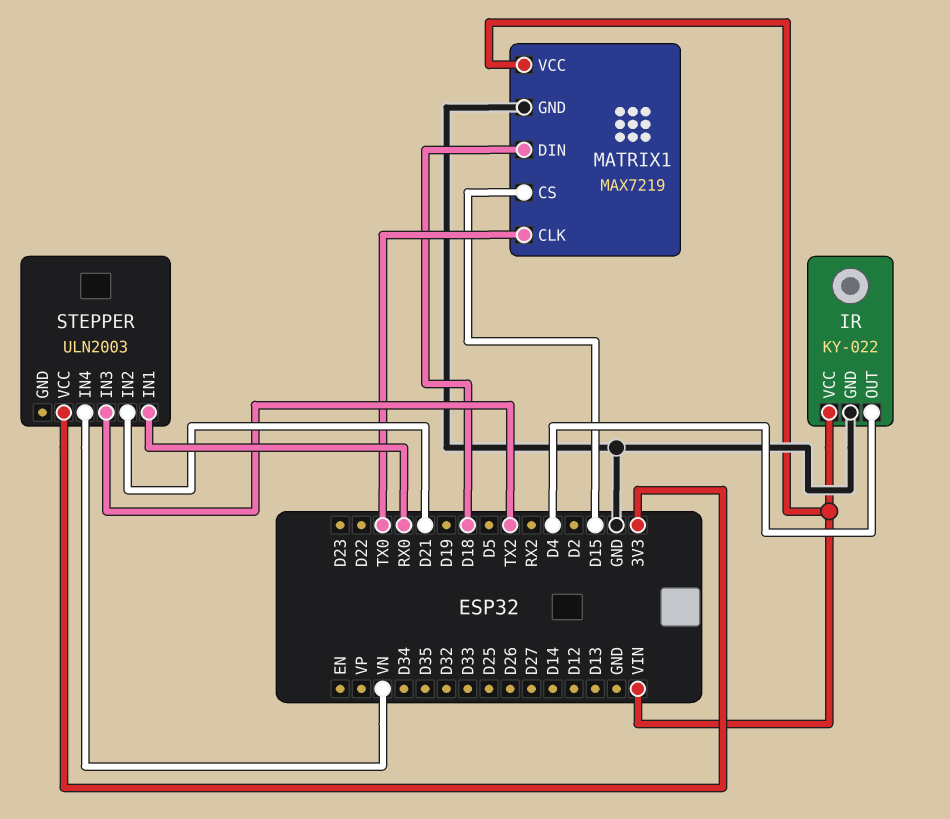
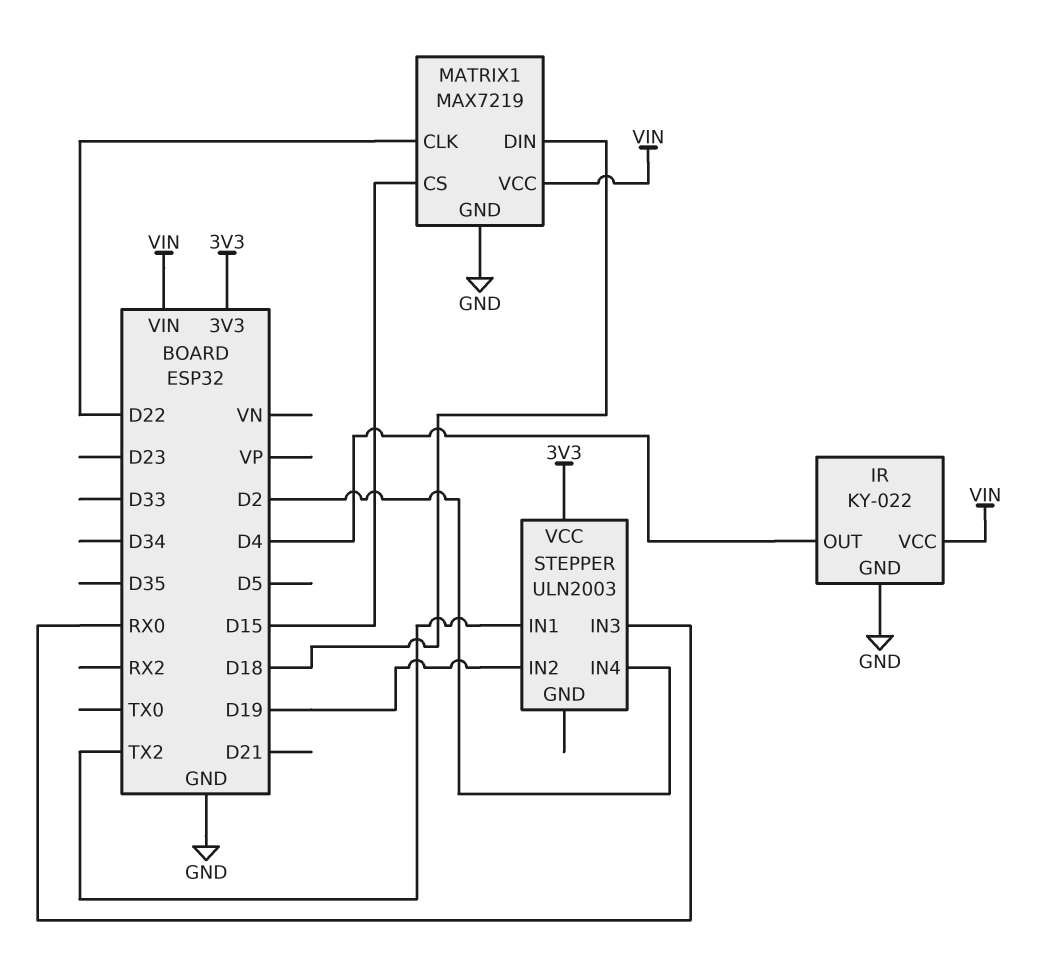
MATRIX1 pin CLK: TX0 -> D22
STEPPER pin IN1: RX0 -> TX2
STEPPER pin IN2: D21 -> D19
STEPPER pin IN3: TX2 -> RX0
STEPPER pin IN4: VN -> D2

